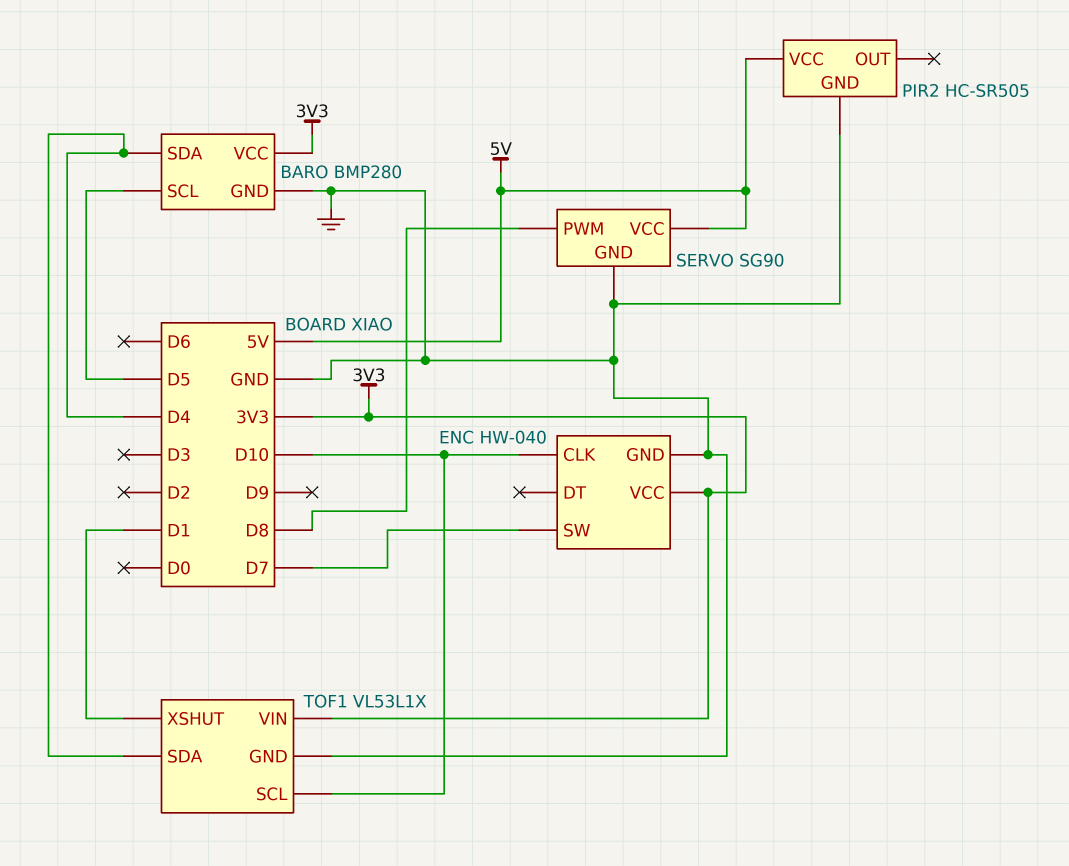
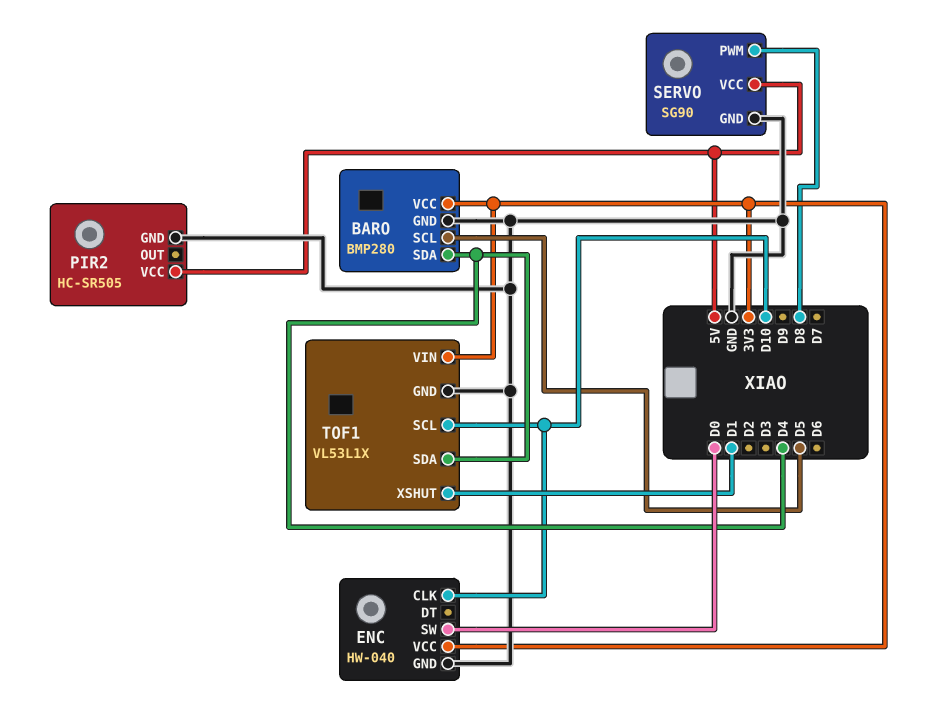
ENC pin SW: D7 -> D0

